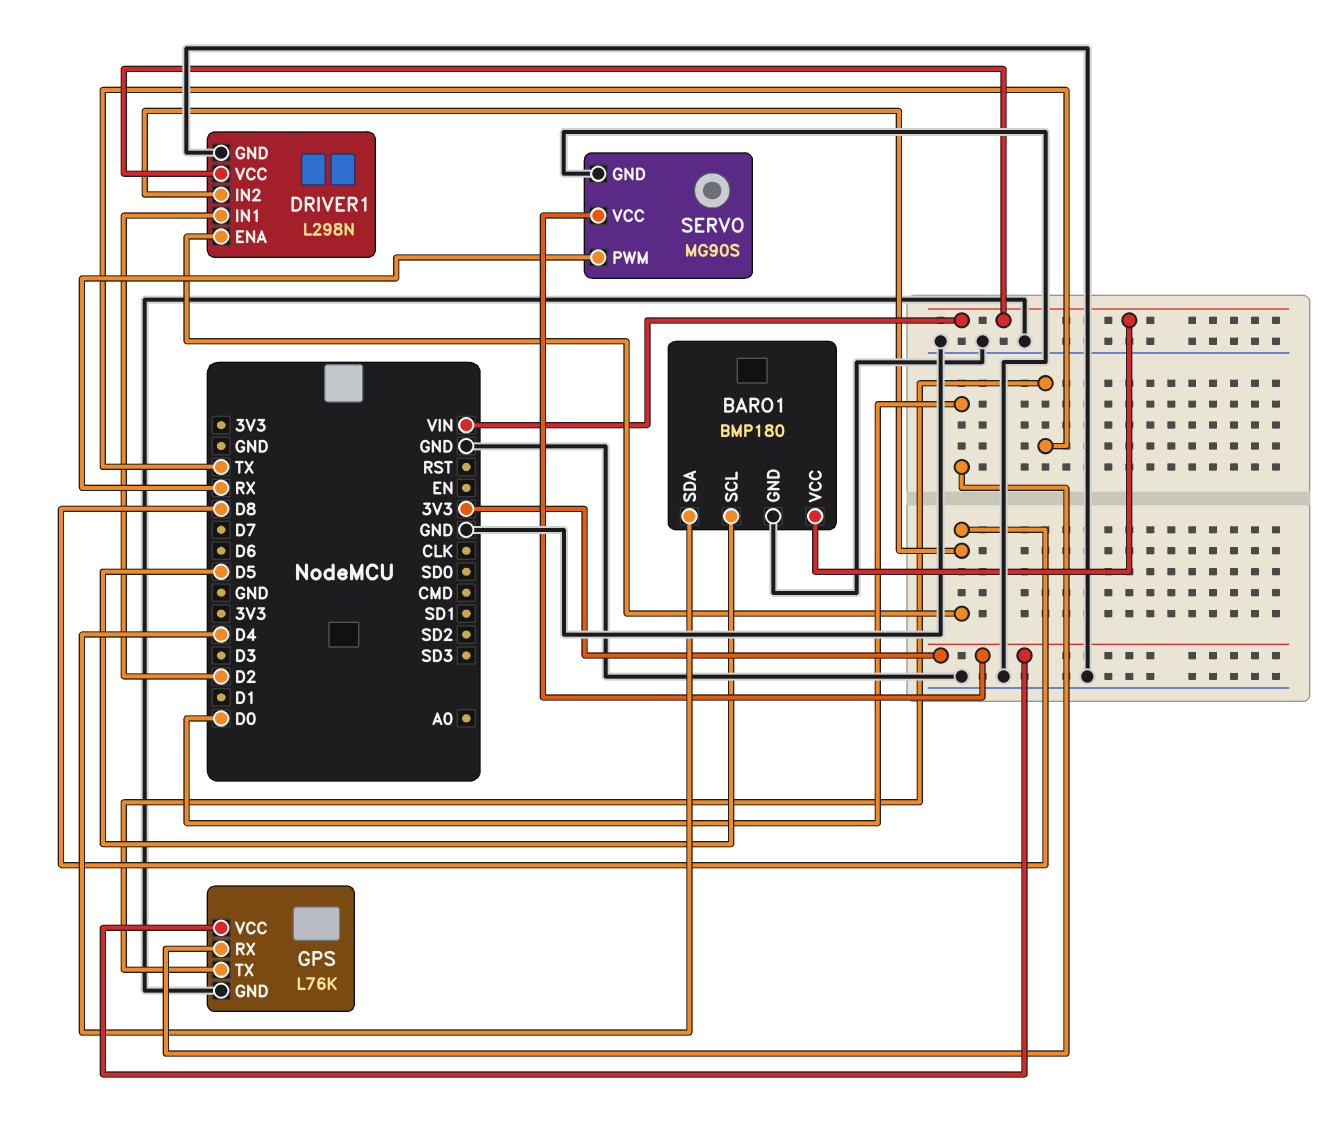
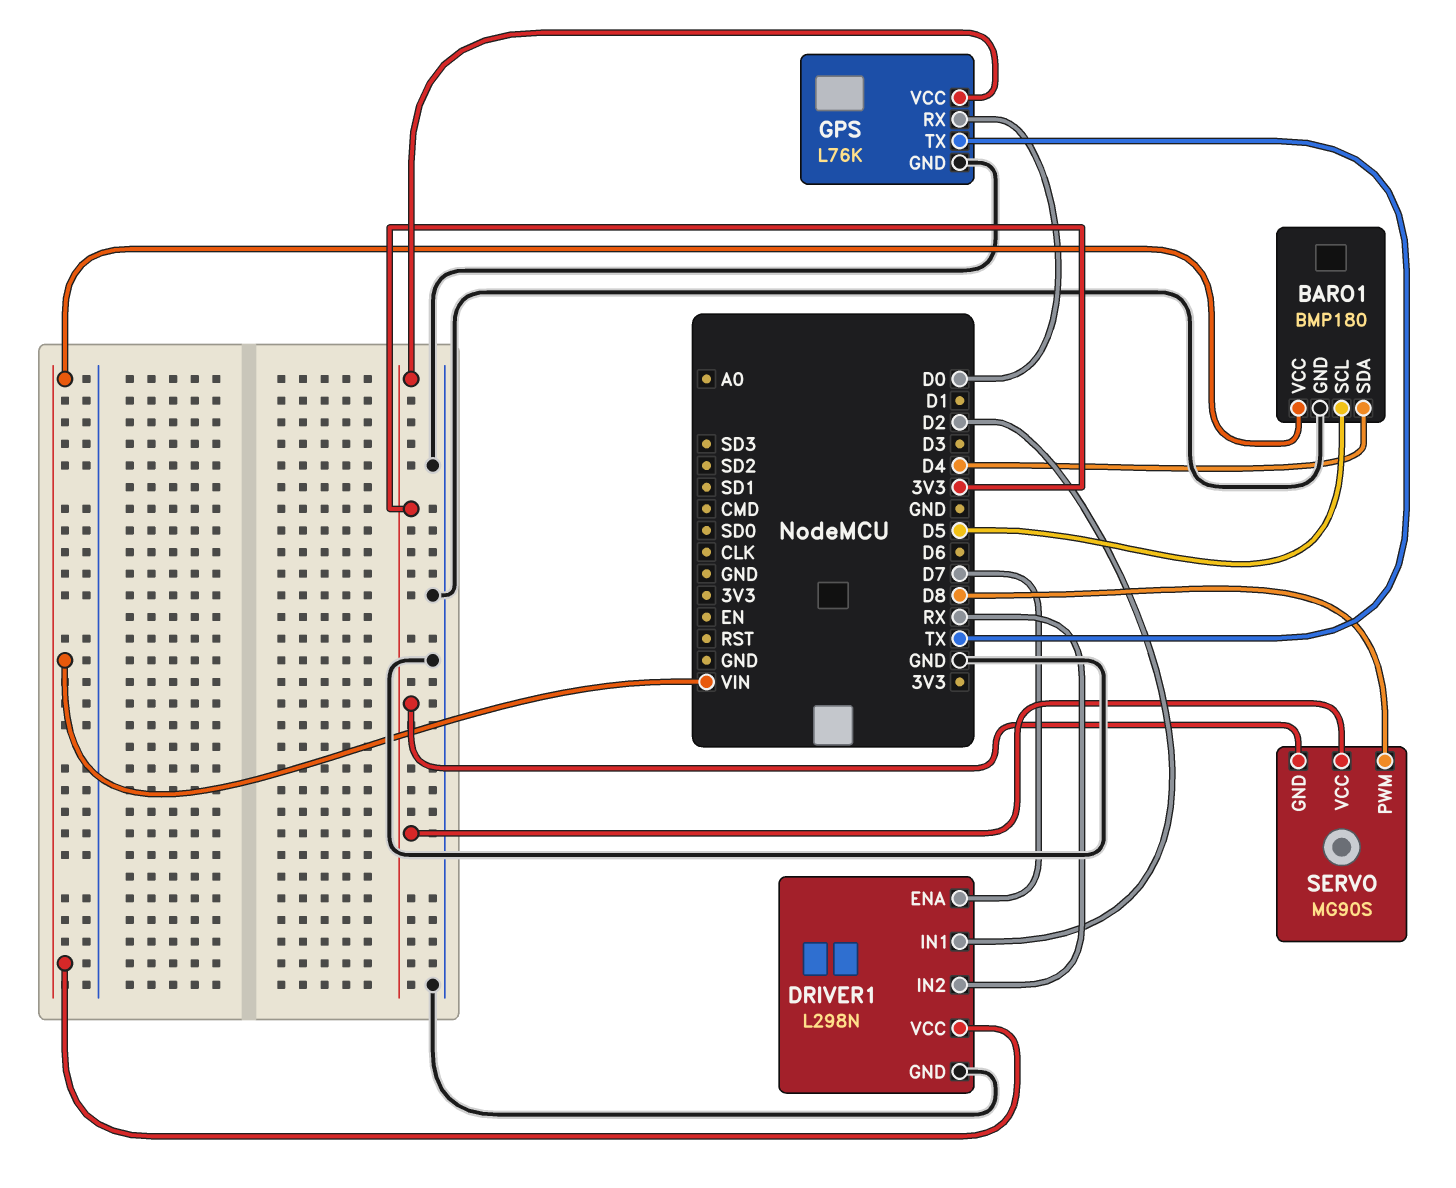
DRIVER1 pin ENA: D8 -> D7
DRIVER1 pin IN2: D8 -> RX
SERVO pin GND: GND -> 3V3
SERVO pin PWM: RX -> D8

